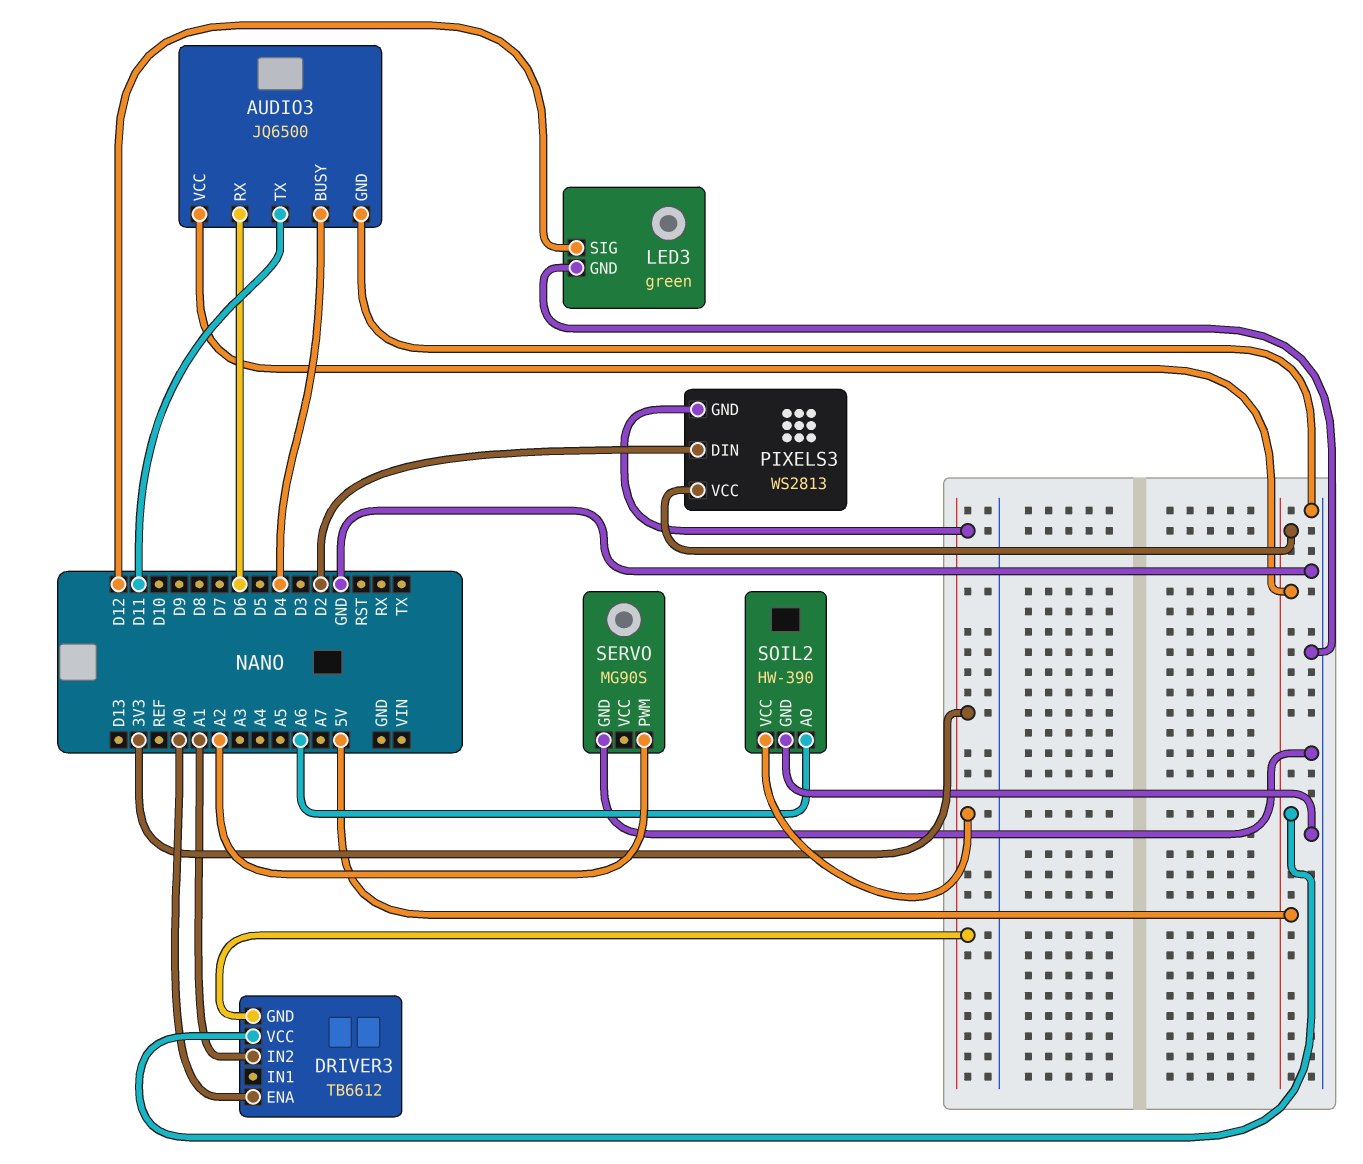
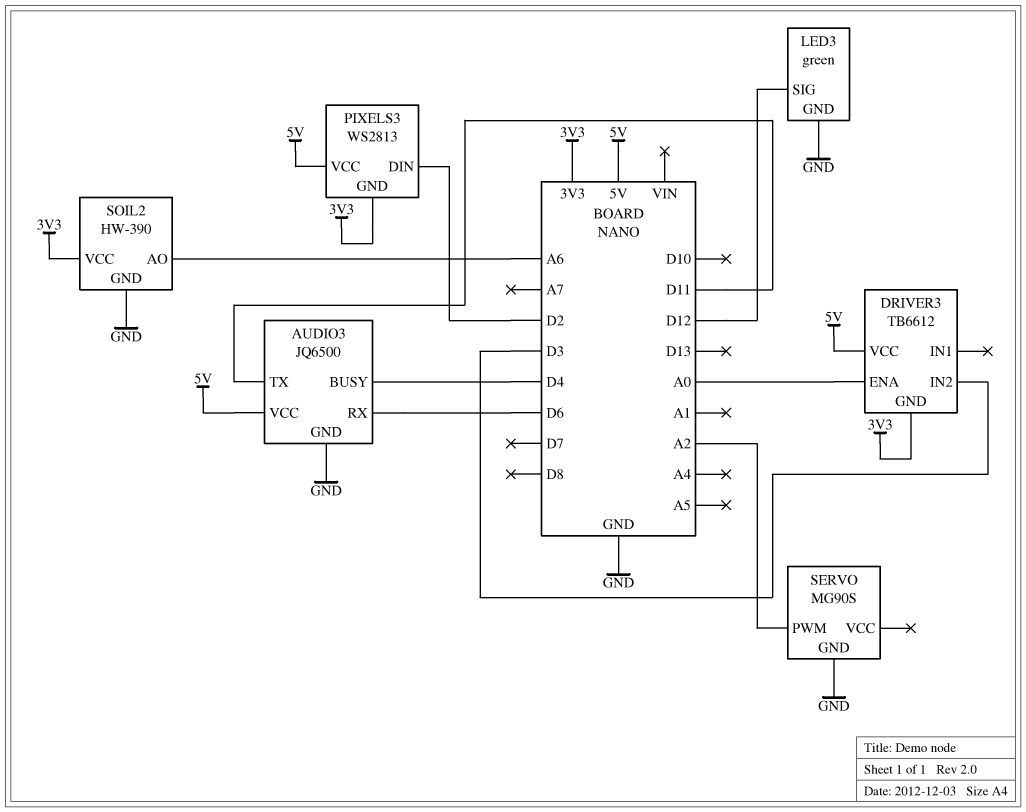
DRIVER3 pin IN2: A1 -> D3

